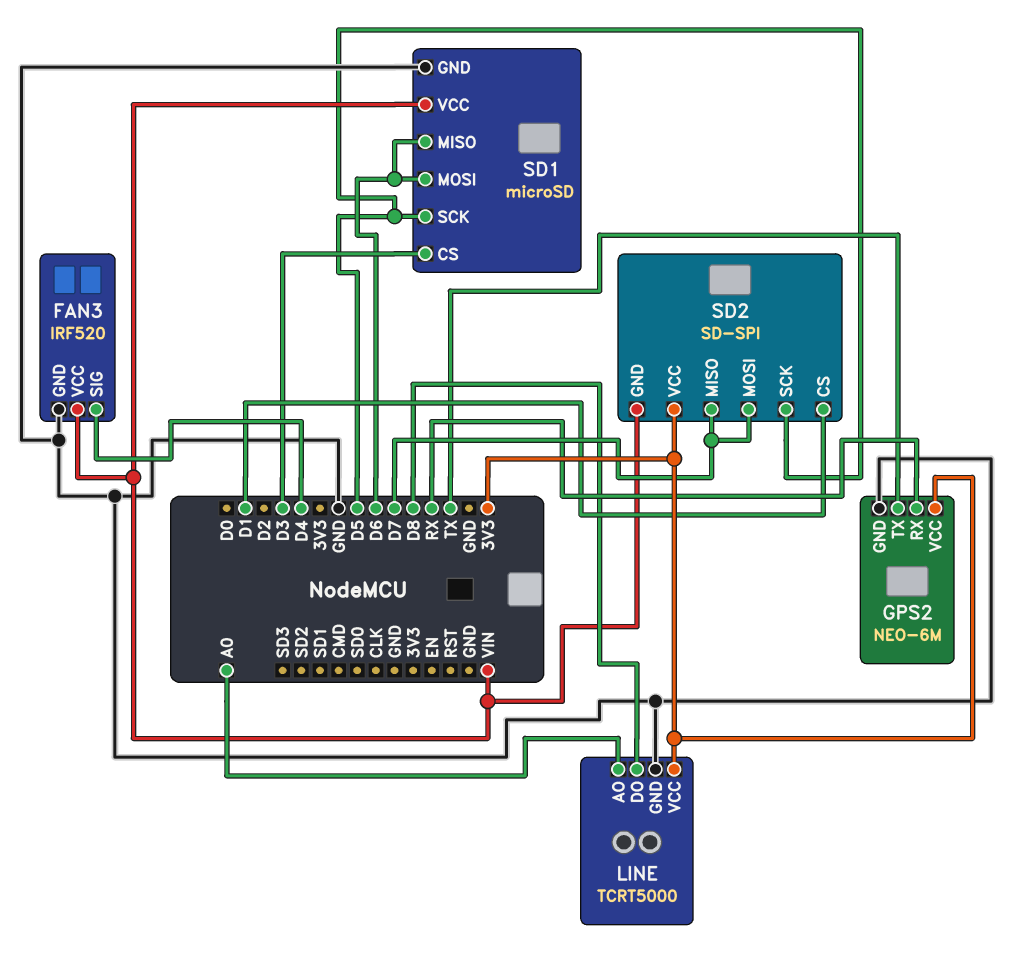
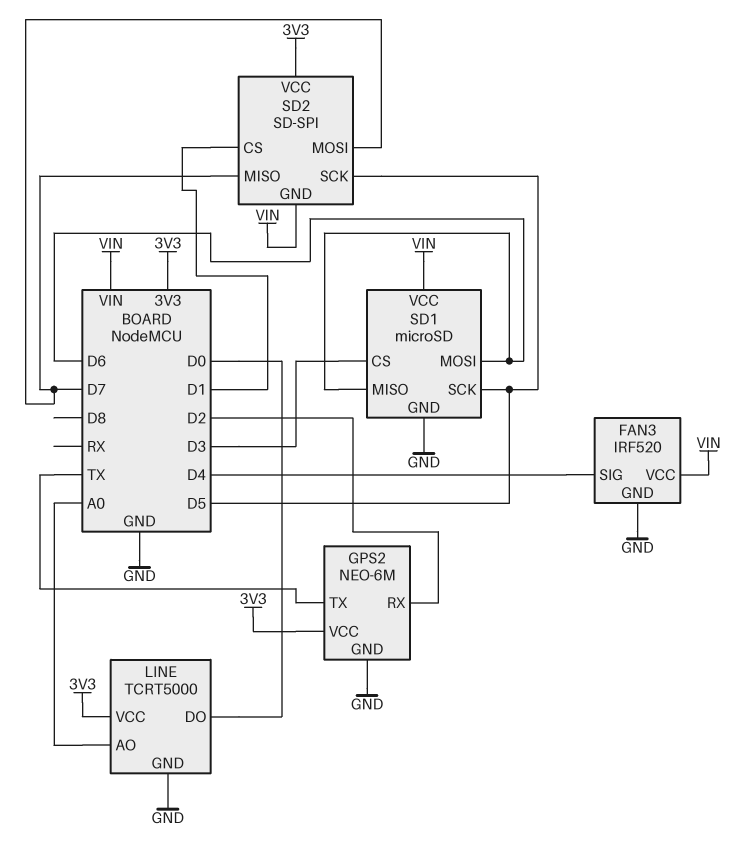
GPS2 pin RX: RX -> D2
LINE pin DO: D8 -> D0

